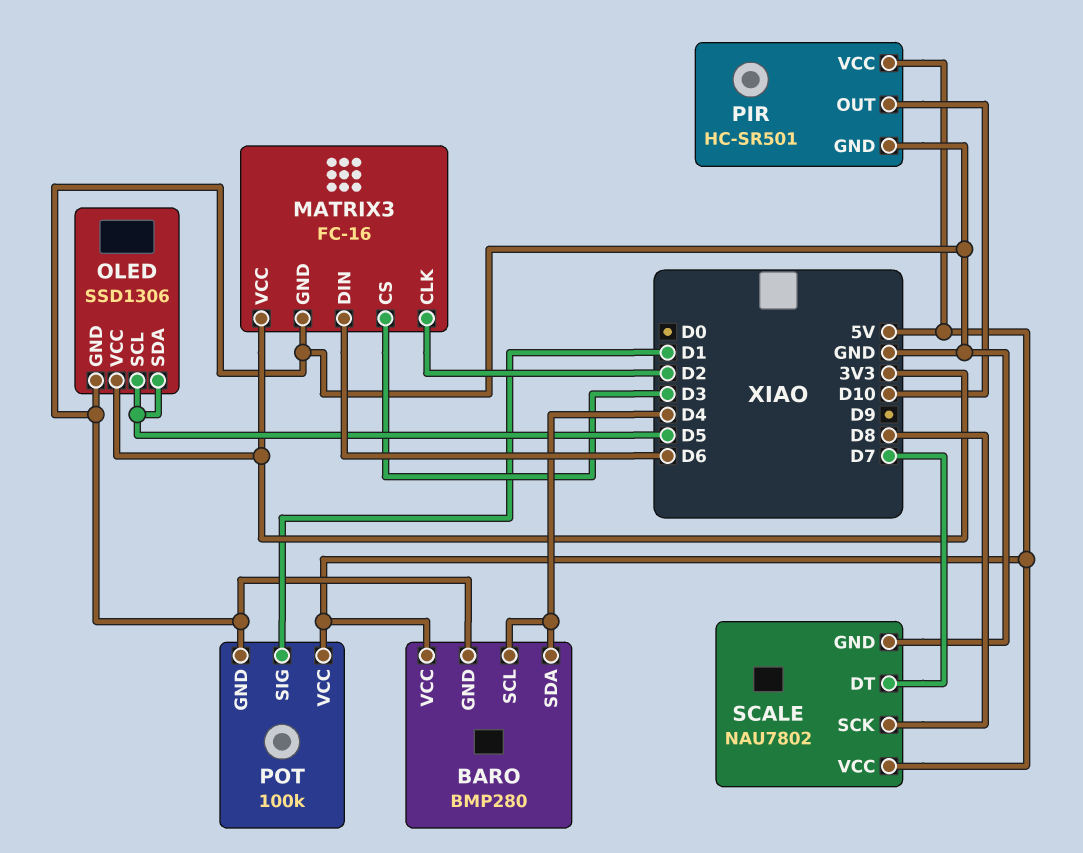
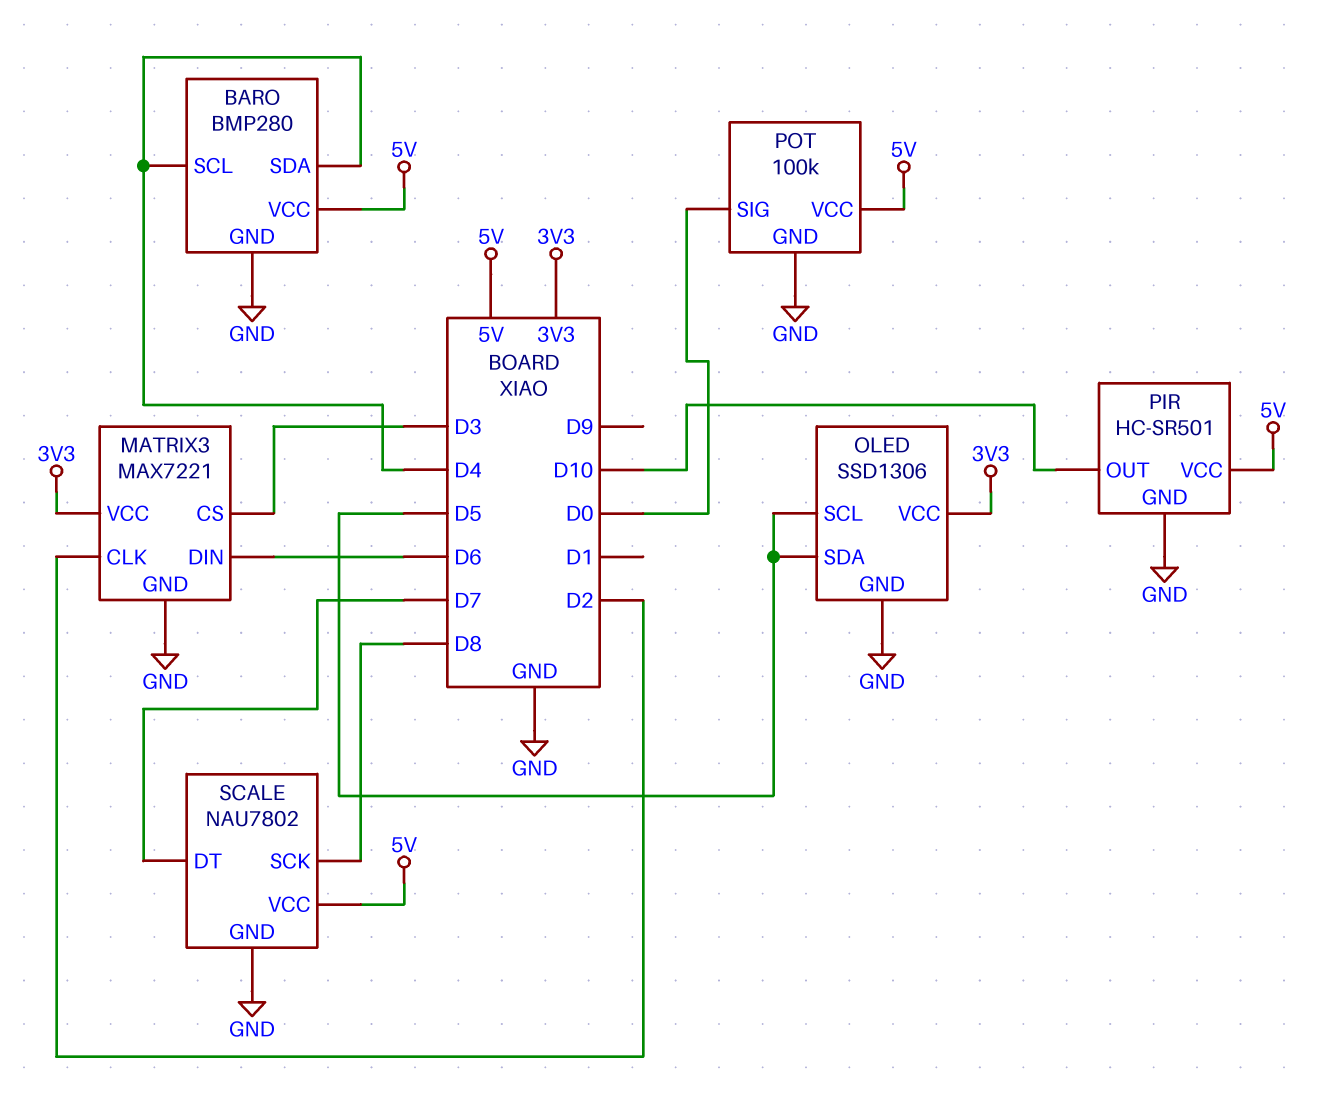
MATRIX3: FC-16 -> MAX7221
POT pin SIG: D1 -> D0

